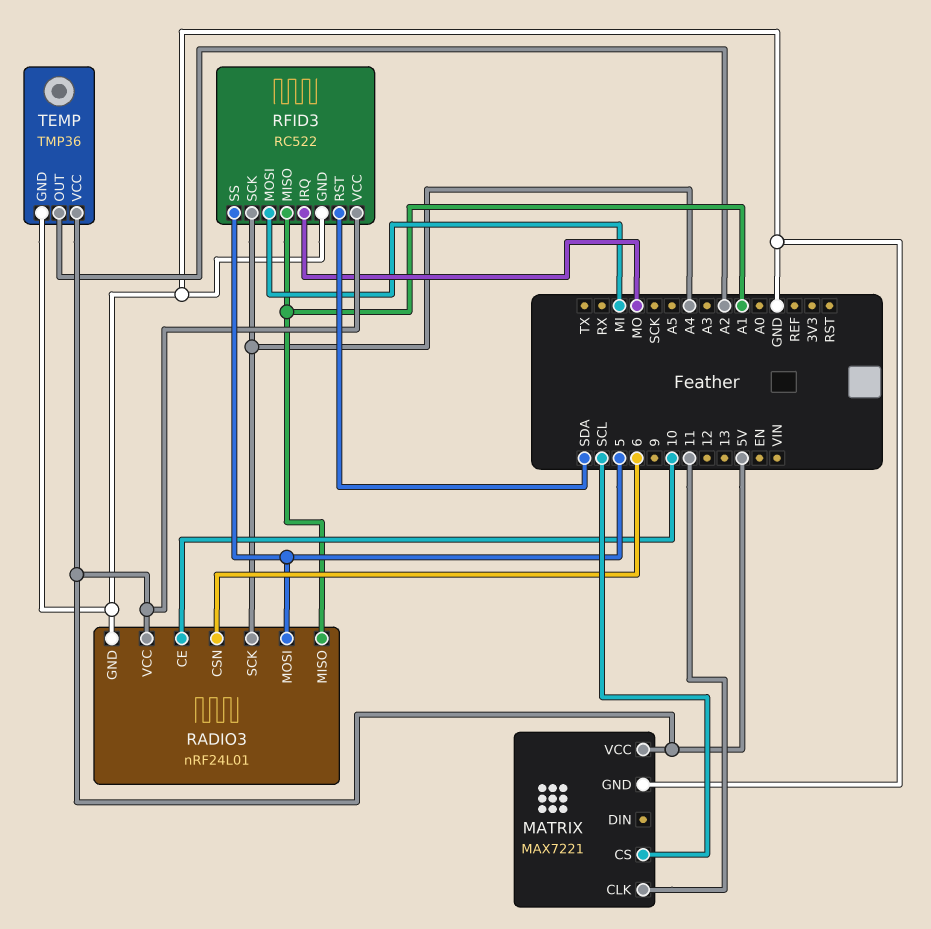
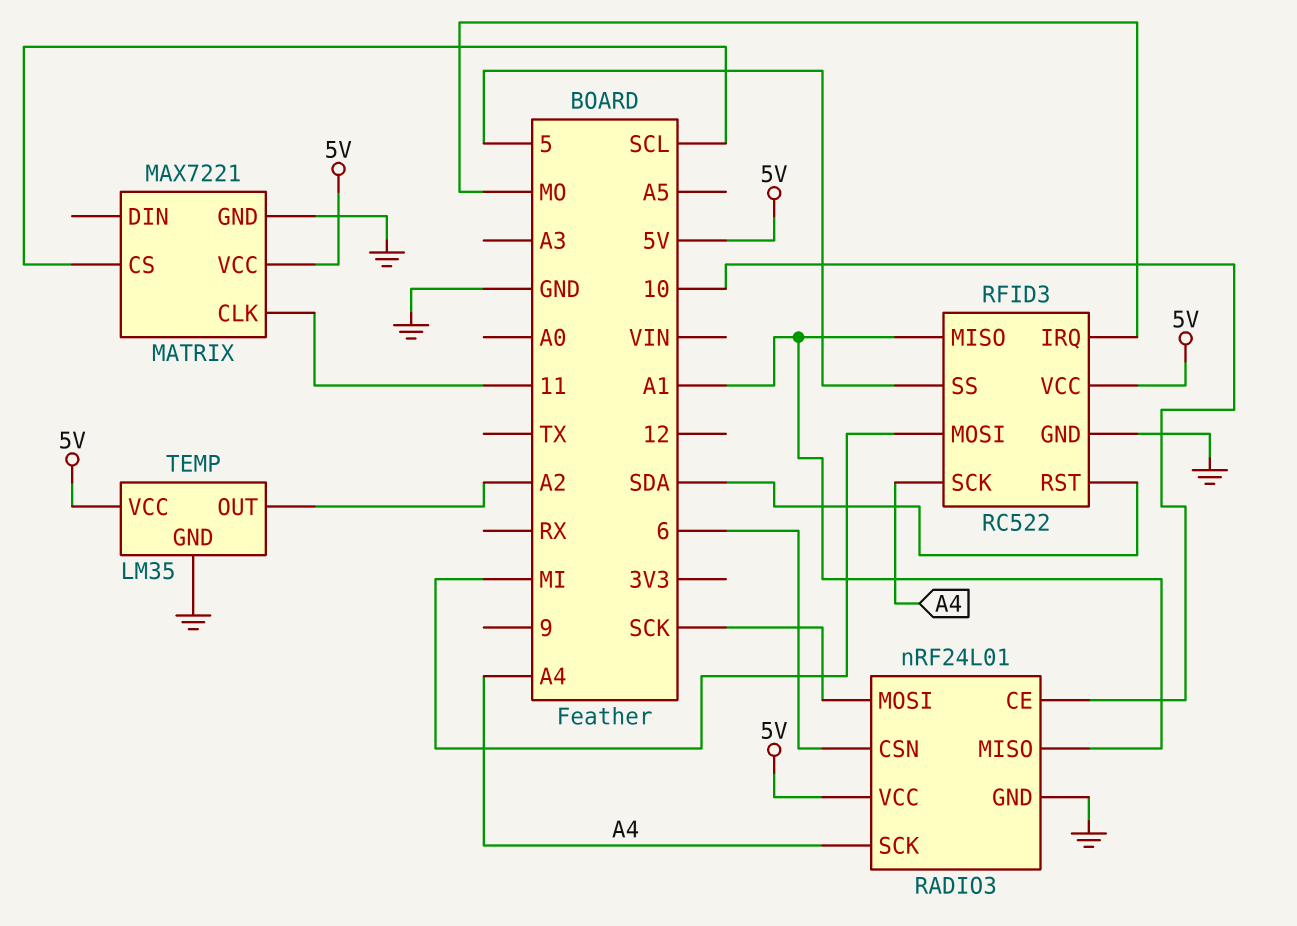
RADIO3 pin MOSI: 5 -> SCK
TEMP: TMP36 -> LM35

